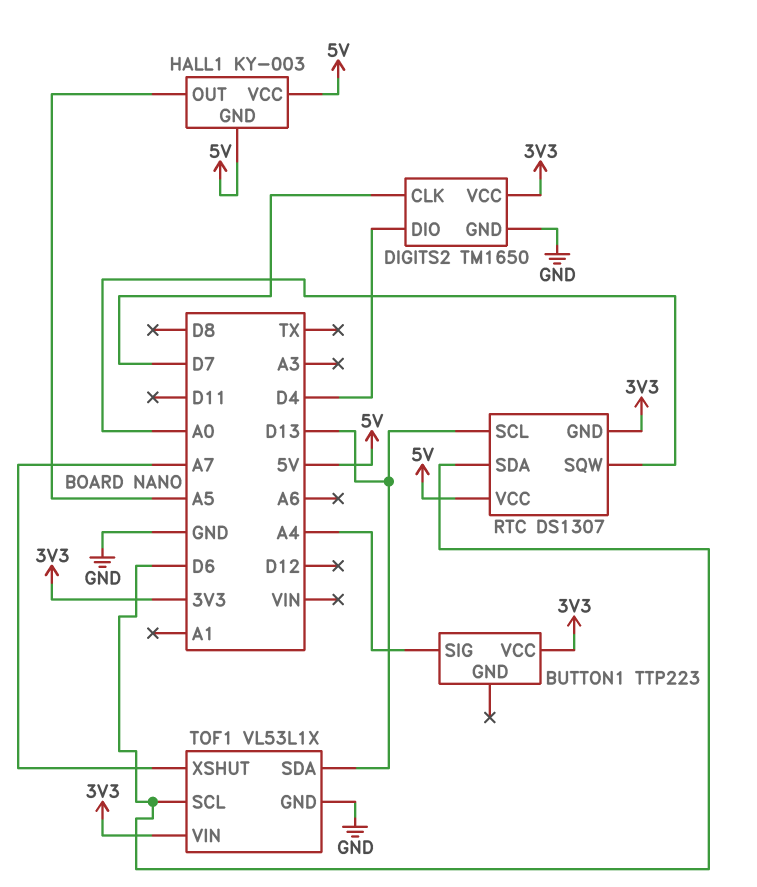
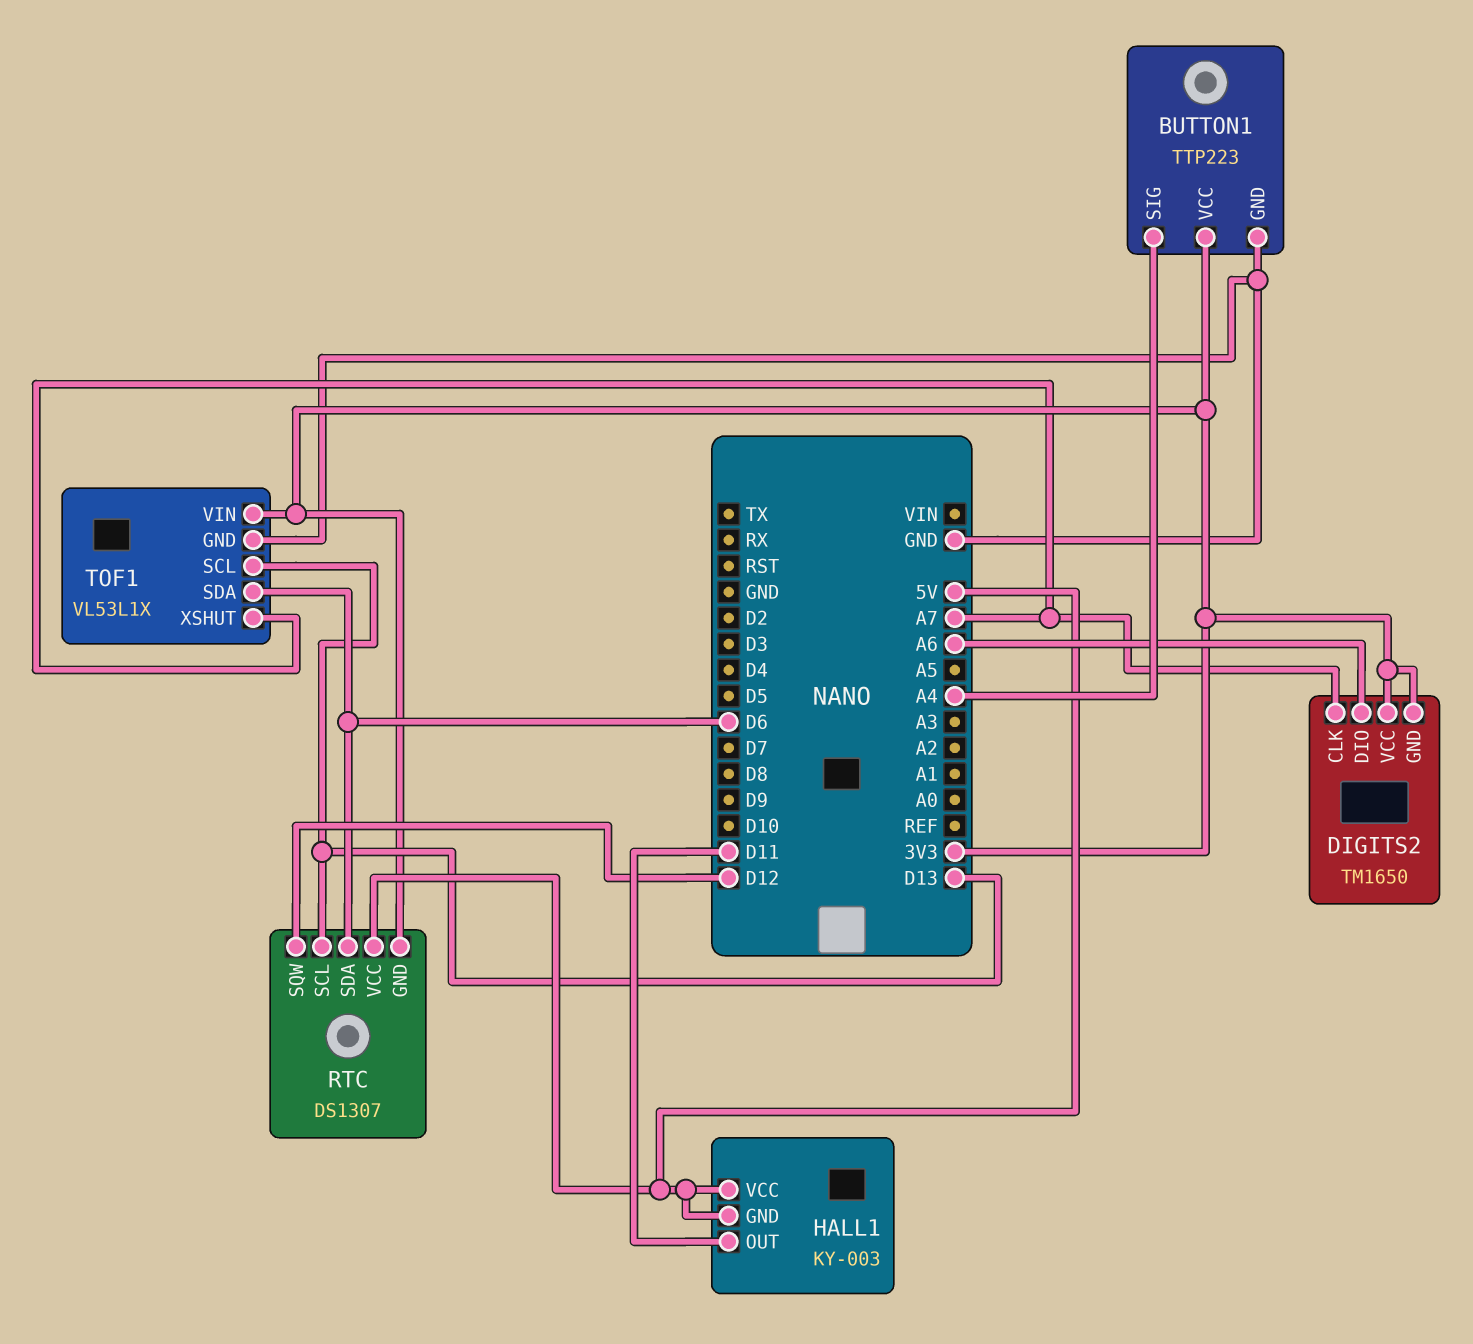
BUTTON1 pin GND: none -> GND
DIGITS2 pin CLK: D7 -> A7
DIGITS2 pin DIO: D4 -> A6
DIGITS2 pin GND: GND -> 3V3
HALL1 pin OUT: A5 -> D11
RTC pin SQW: A0 -> D12
TOF1 pin SCL: D6 -> D13
TOF1 pin SDA: D13 -> D6

